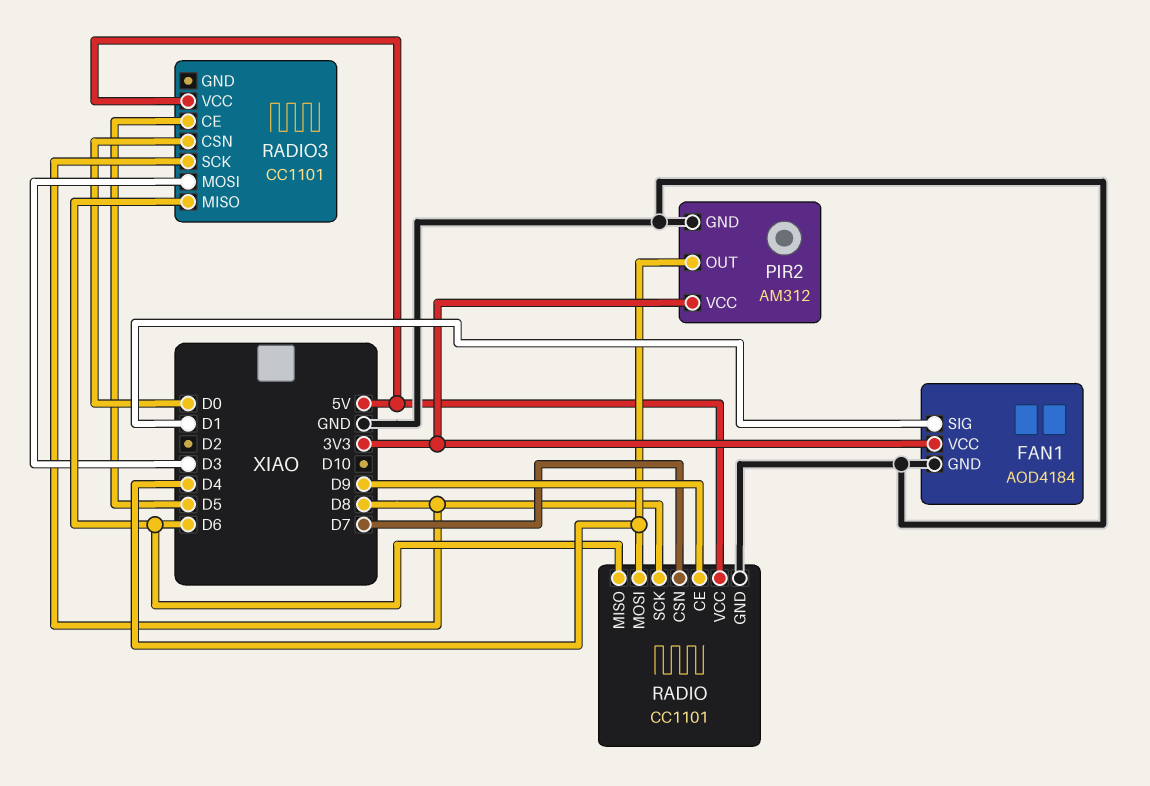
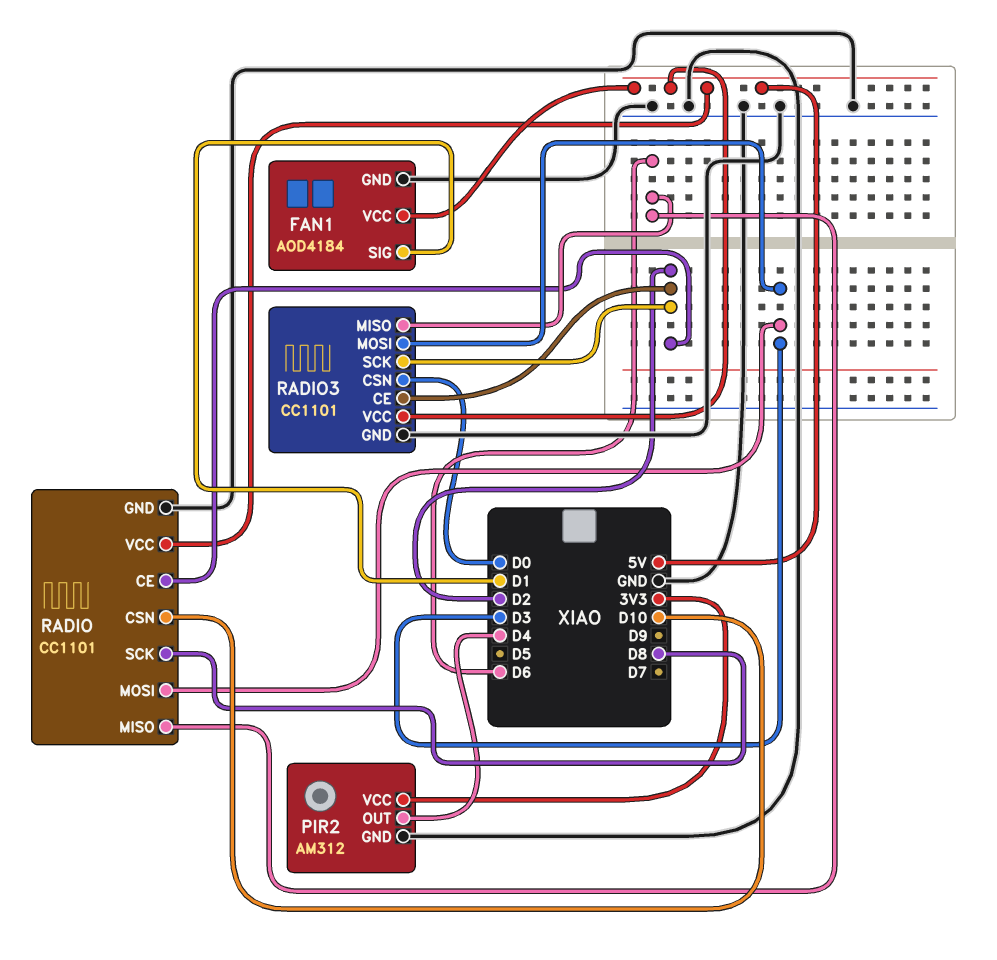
FAN1 pin VCC: 3V3 -> 5V
RADIO pin CE: D9 -> D2
RADIO pin CSN: D7 -> D10
RADIO pin MOSI: D4 -> D3
RADIO3 pin CE: D5 -> D2
RADIO3 pin GND: none -> GND
RADIO3 pin SCK: D8 -> D2

